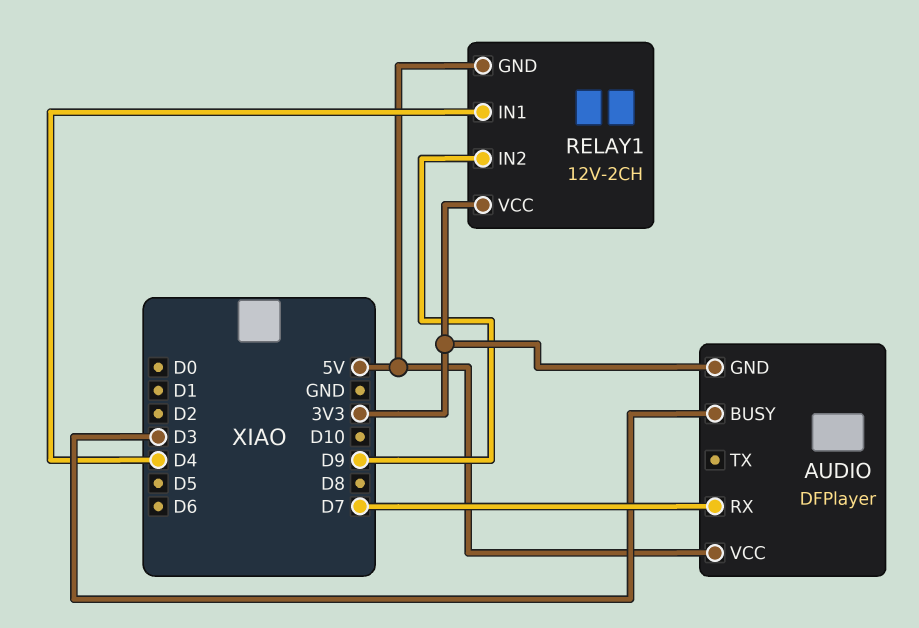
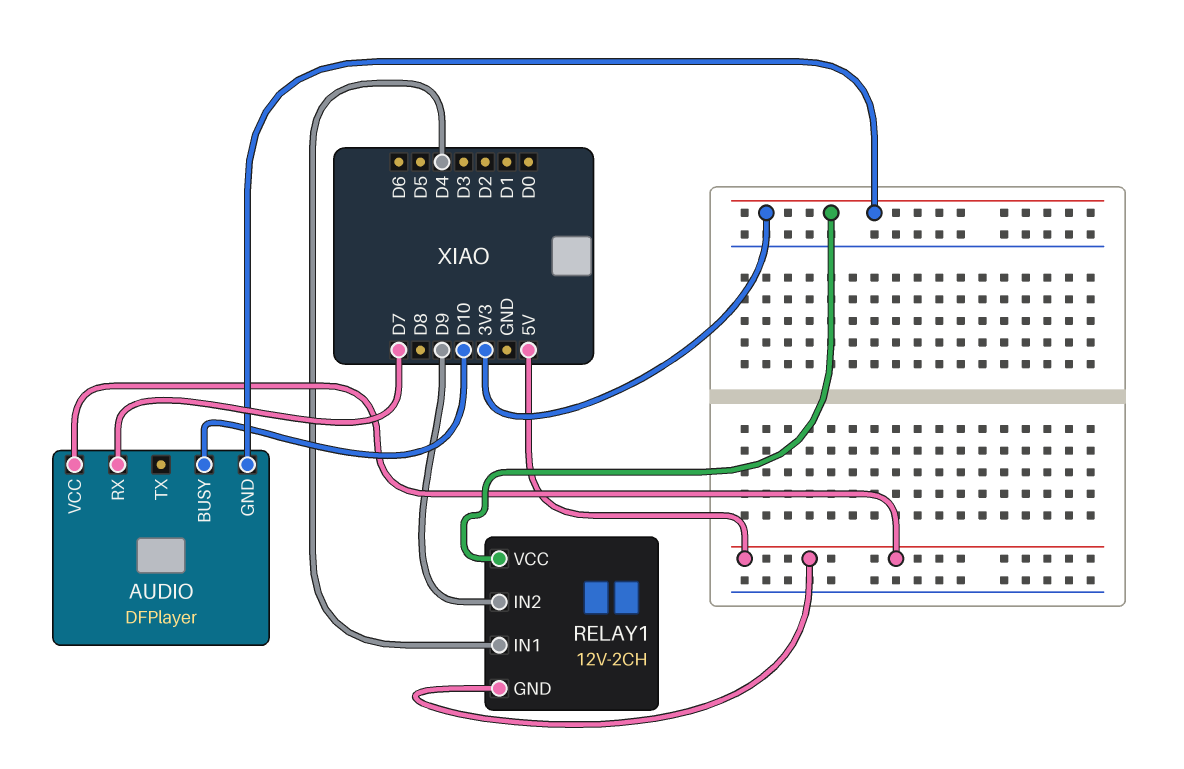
AUDIO pin BUSY: D3 -> D10

